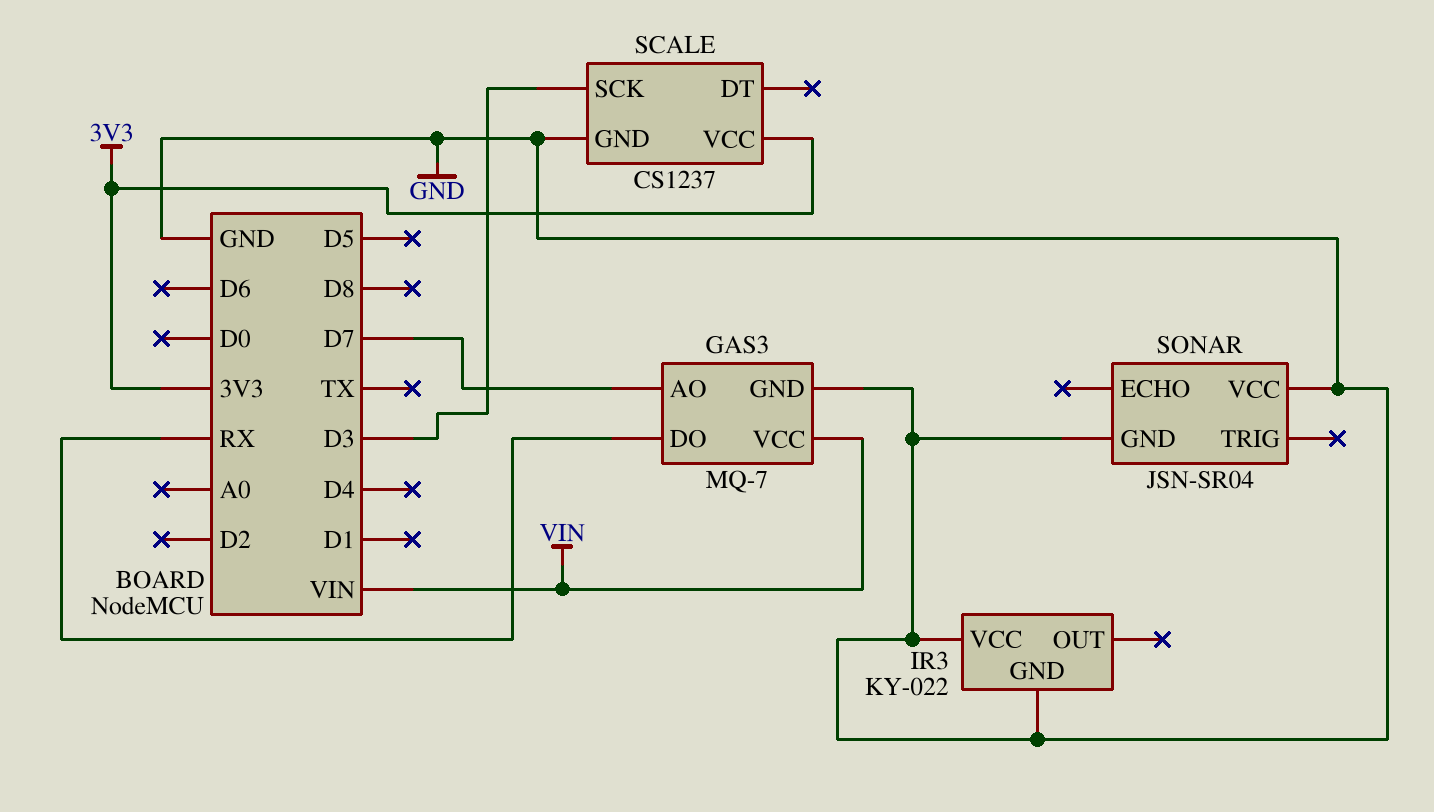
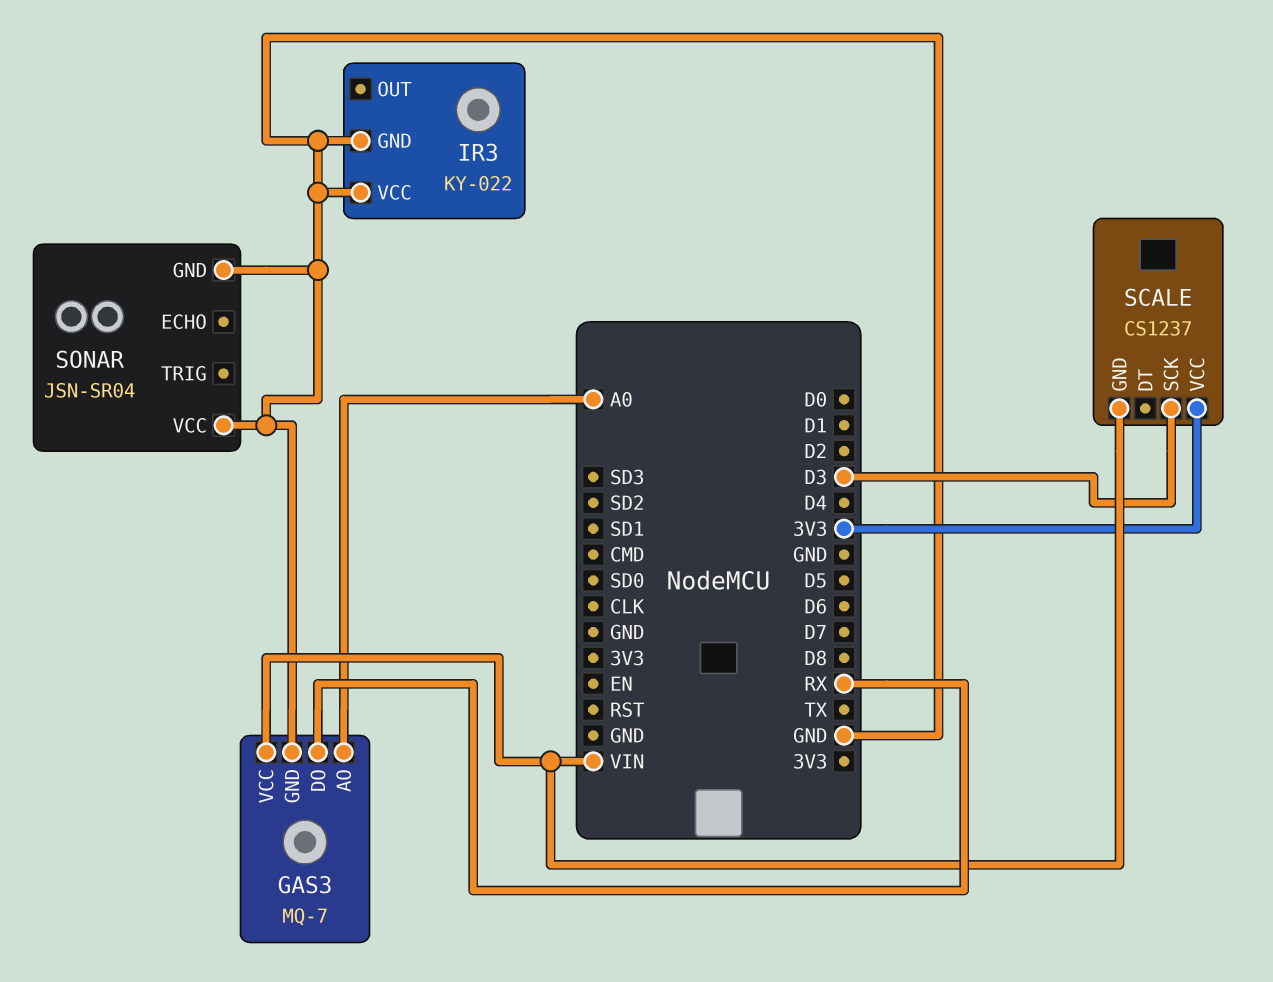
GAS3 pin AO: D7 -> A0
SCALE pin GND: GND -> VIN

